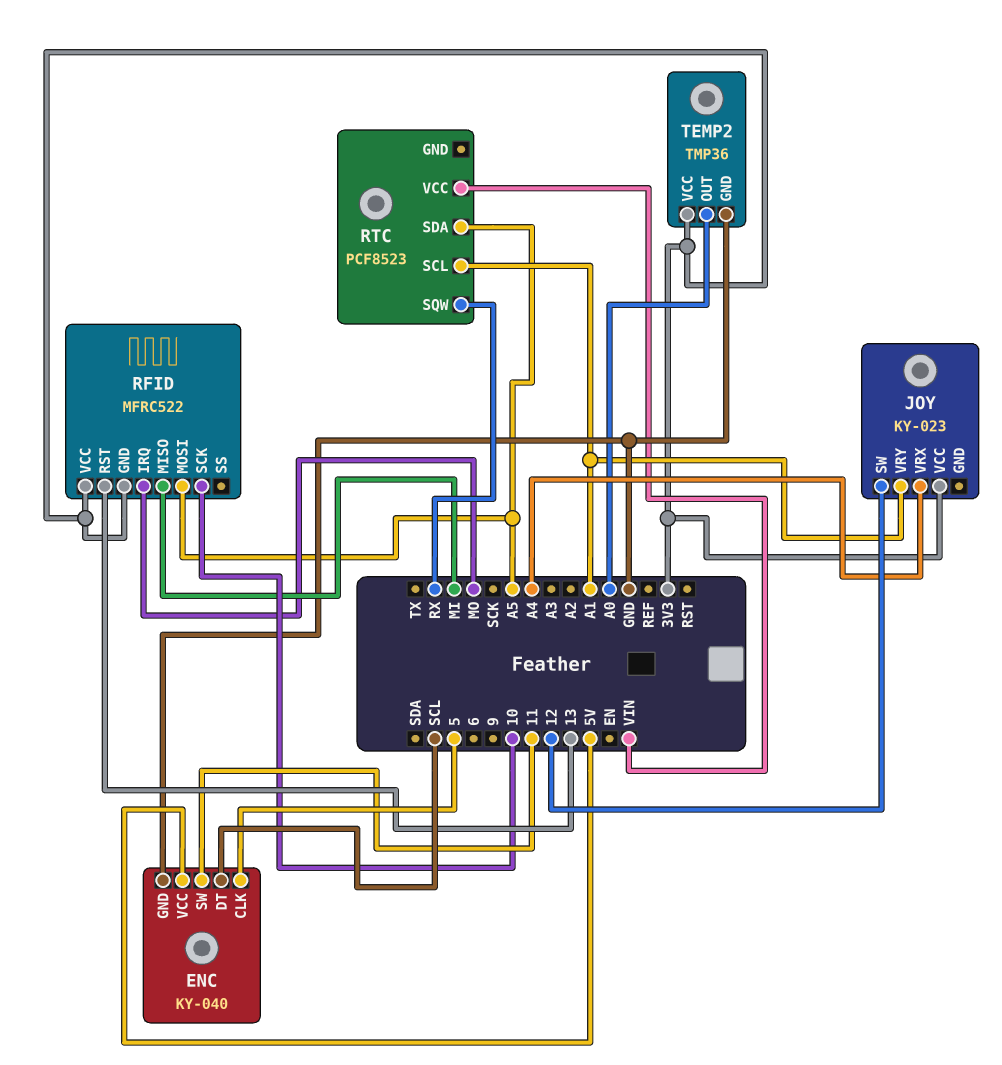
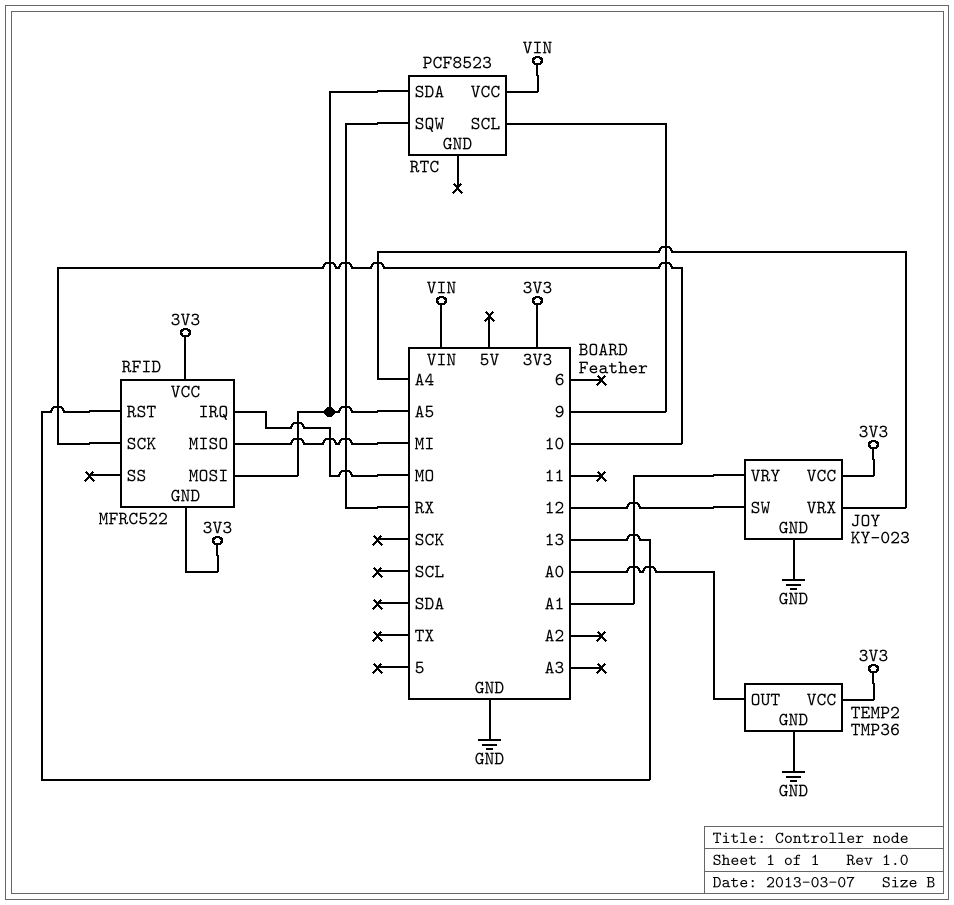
ENC: KY-040 -> none
ENC pin CLK: 5 -> none
ENC pin DT: SCL -> none
ENC pin GND: GND -> none
ENC pin SW: 11 -> none
ENC pin VCC: 5V -> none
JOY pin GND: none -> GND
RTC pin SCL: A1 -> 9

